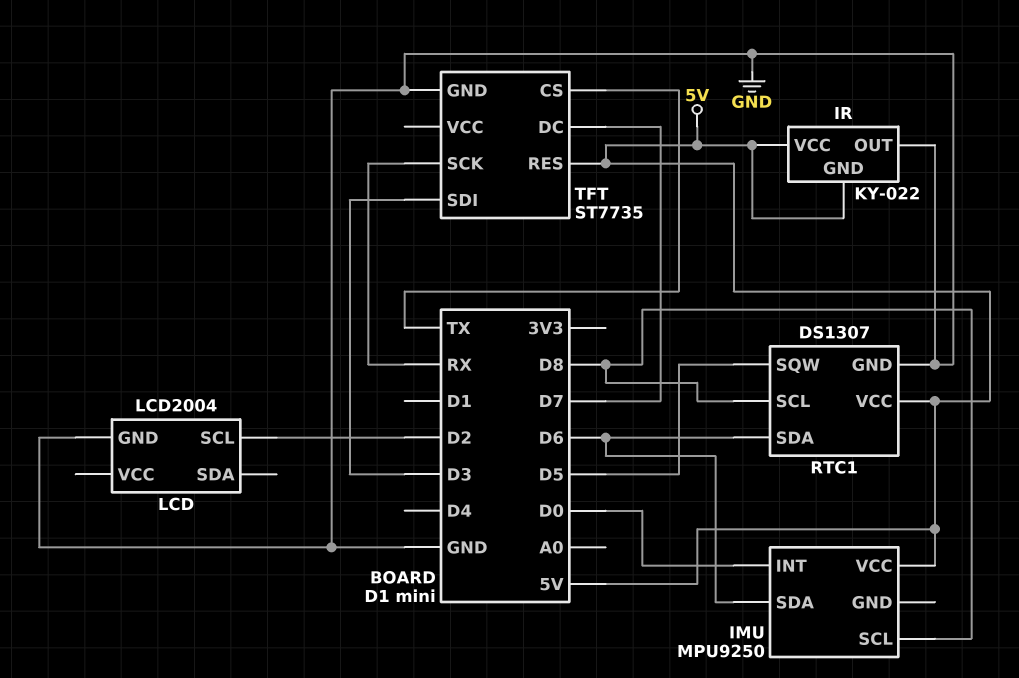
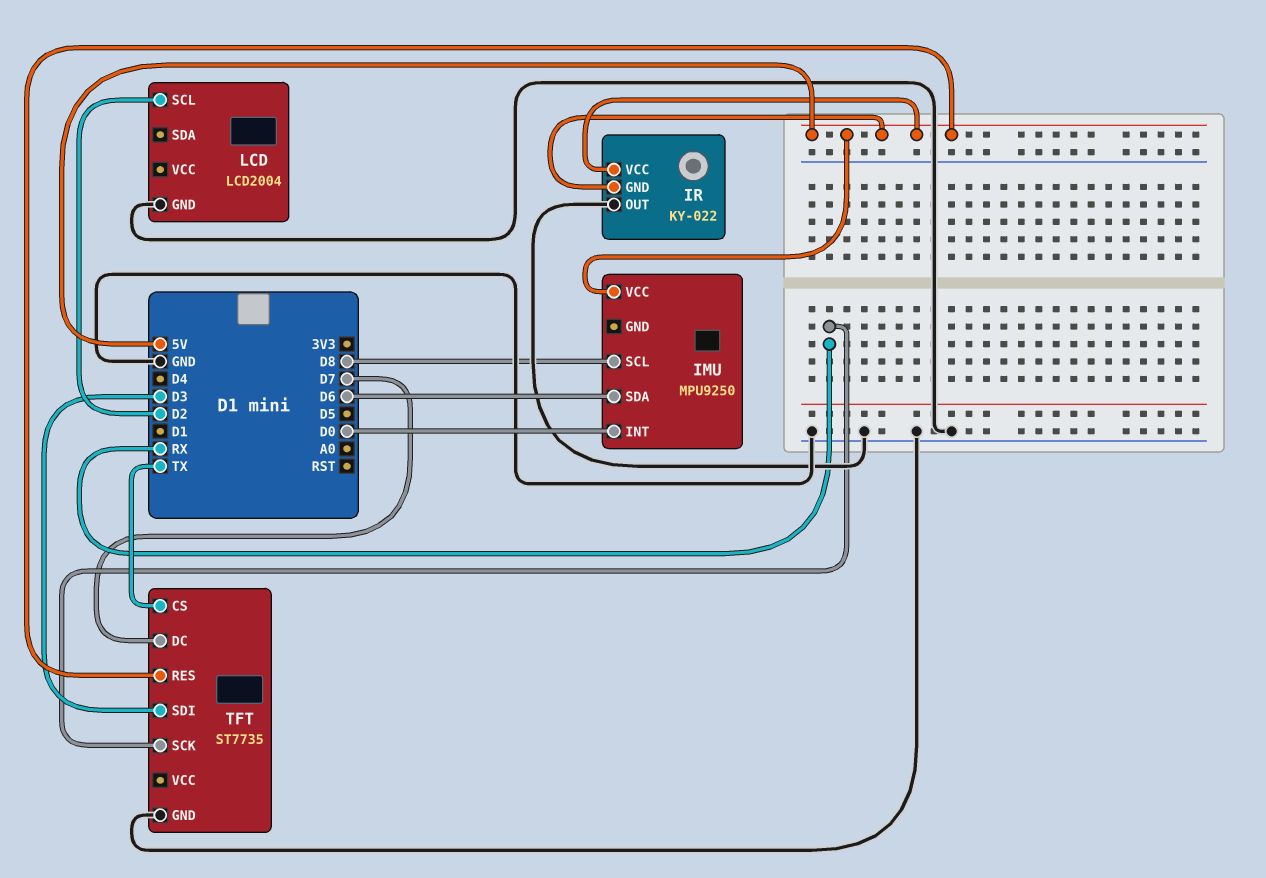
RTC1: DS1307 -> none
RTC1 pin GND: GND -> none
RTC1 pin SCL: D8 -> none
RTC1 pin SDA: D6 -> none
RTC1 pin SQW: D5 -> none
RTC1 pin VCC: 5V -> none

